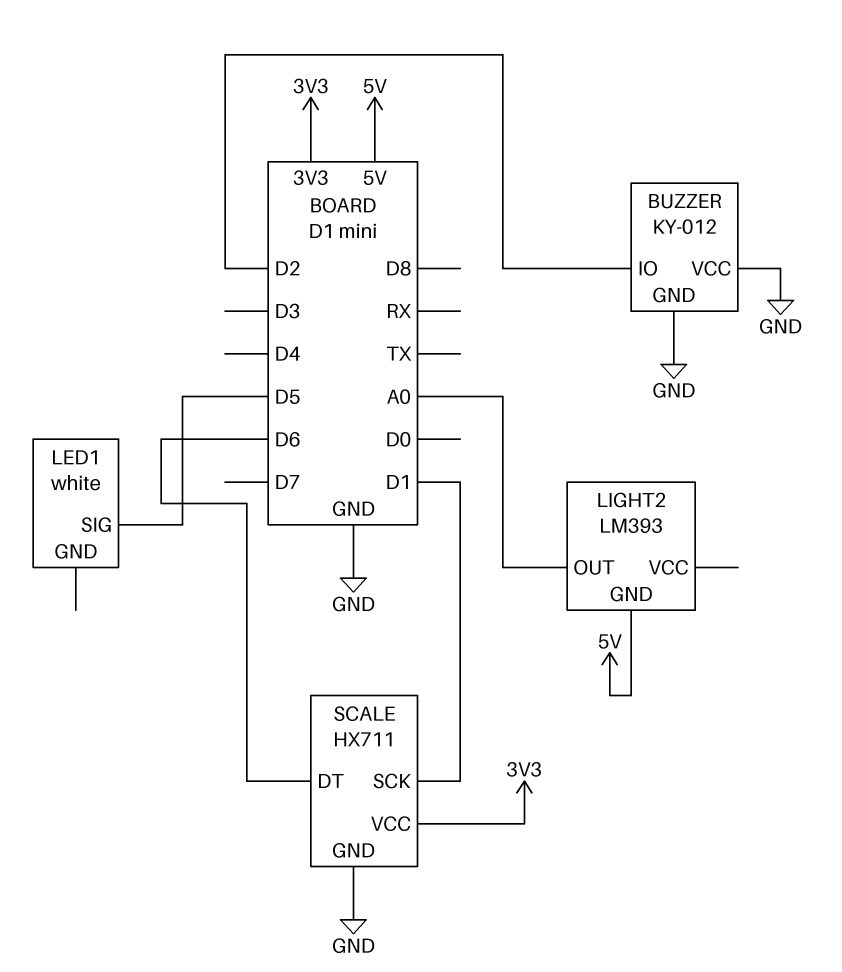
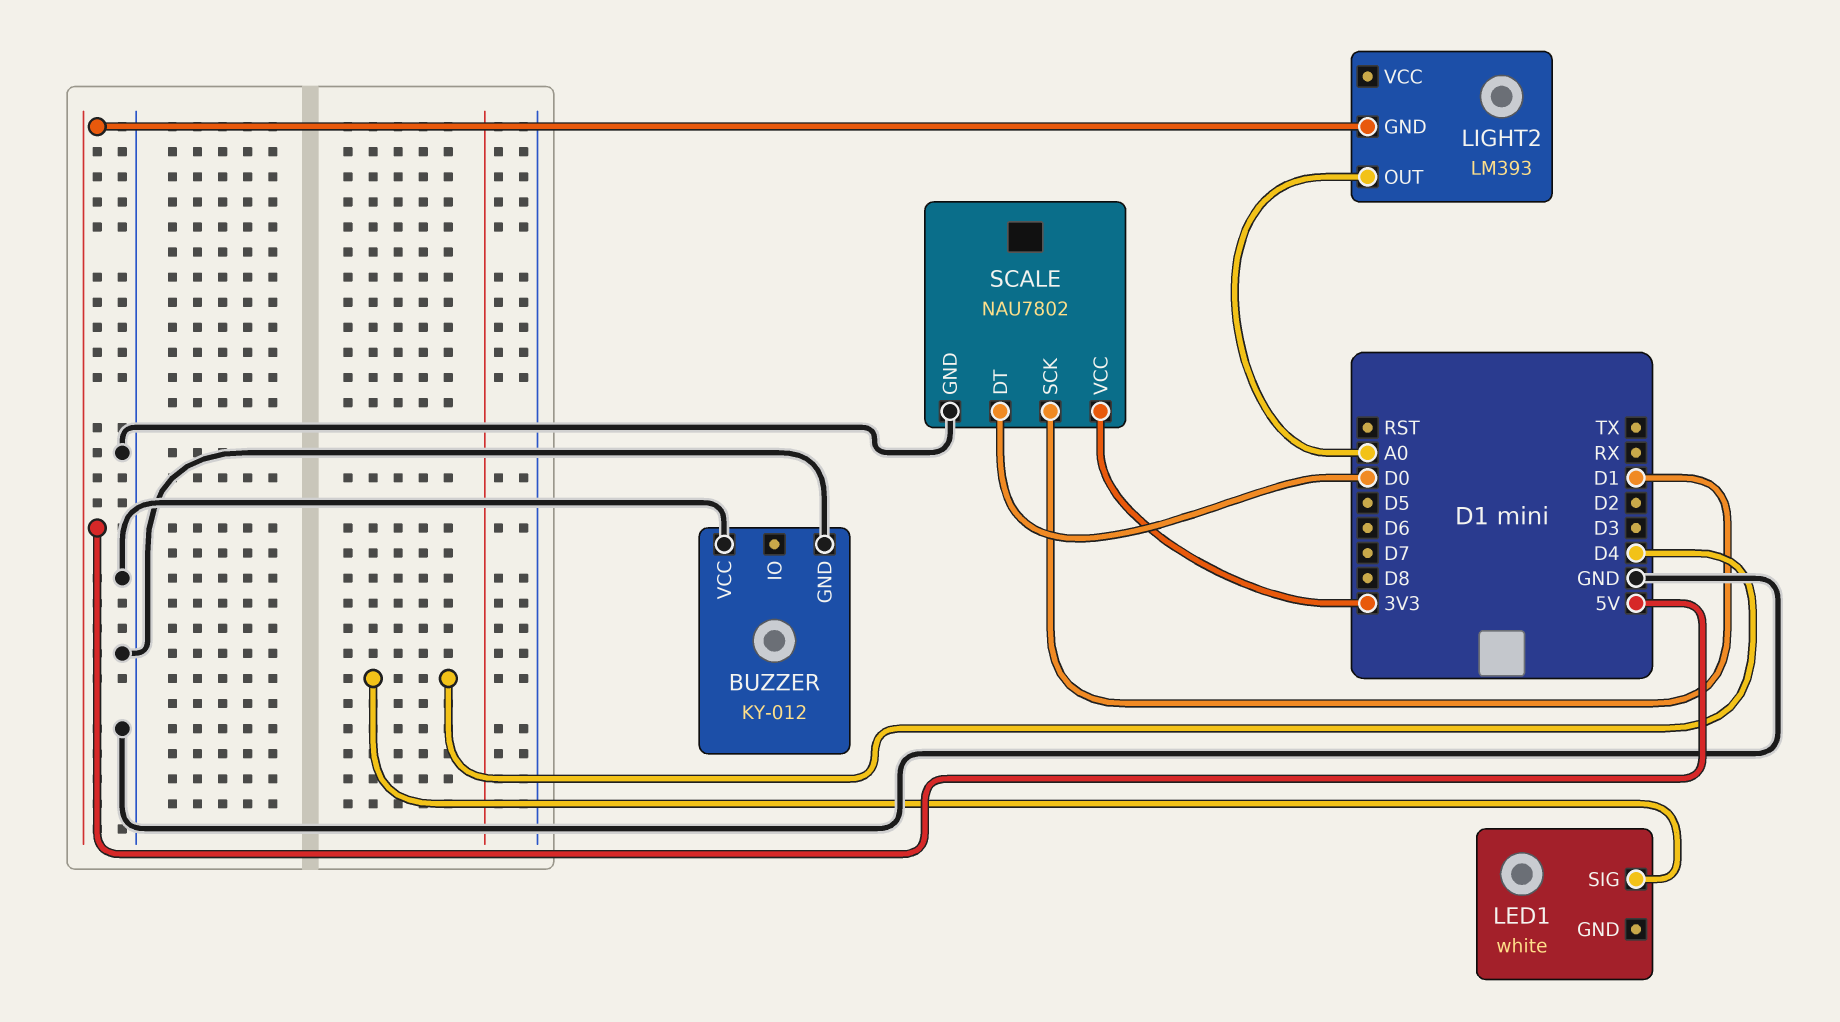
BUZZER pin IO: D2 -> none
LED1 pin SIG: D5 -> D4
SCALE: HX711 -> NAU7802
SCALE pin DT: D6 -> D0

